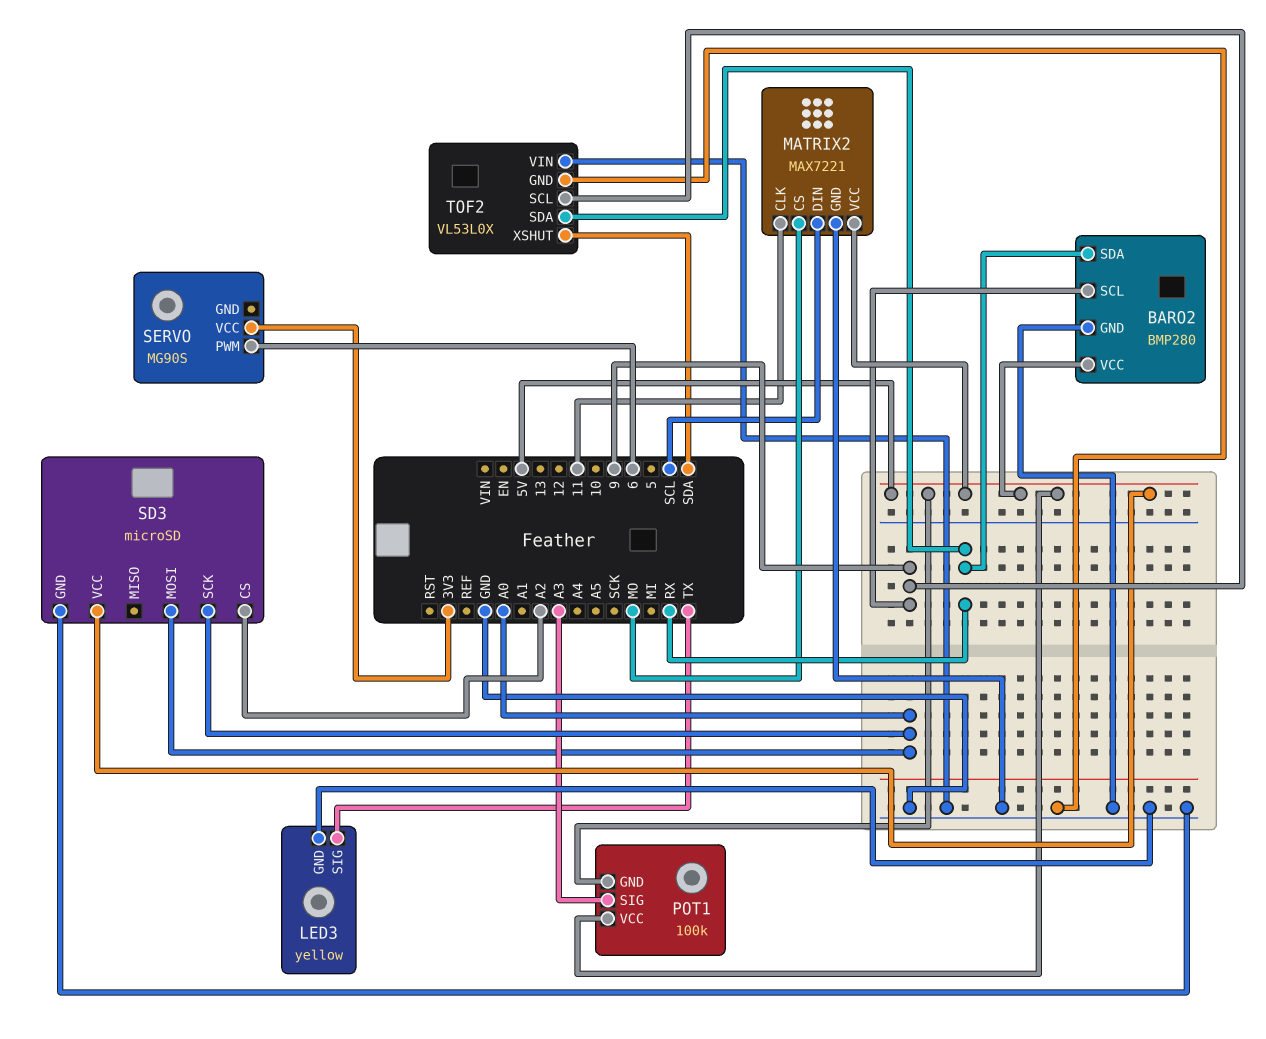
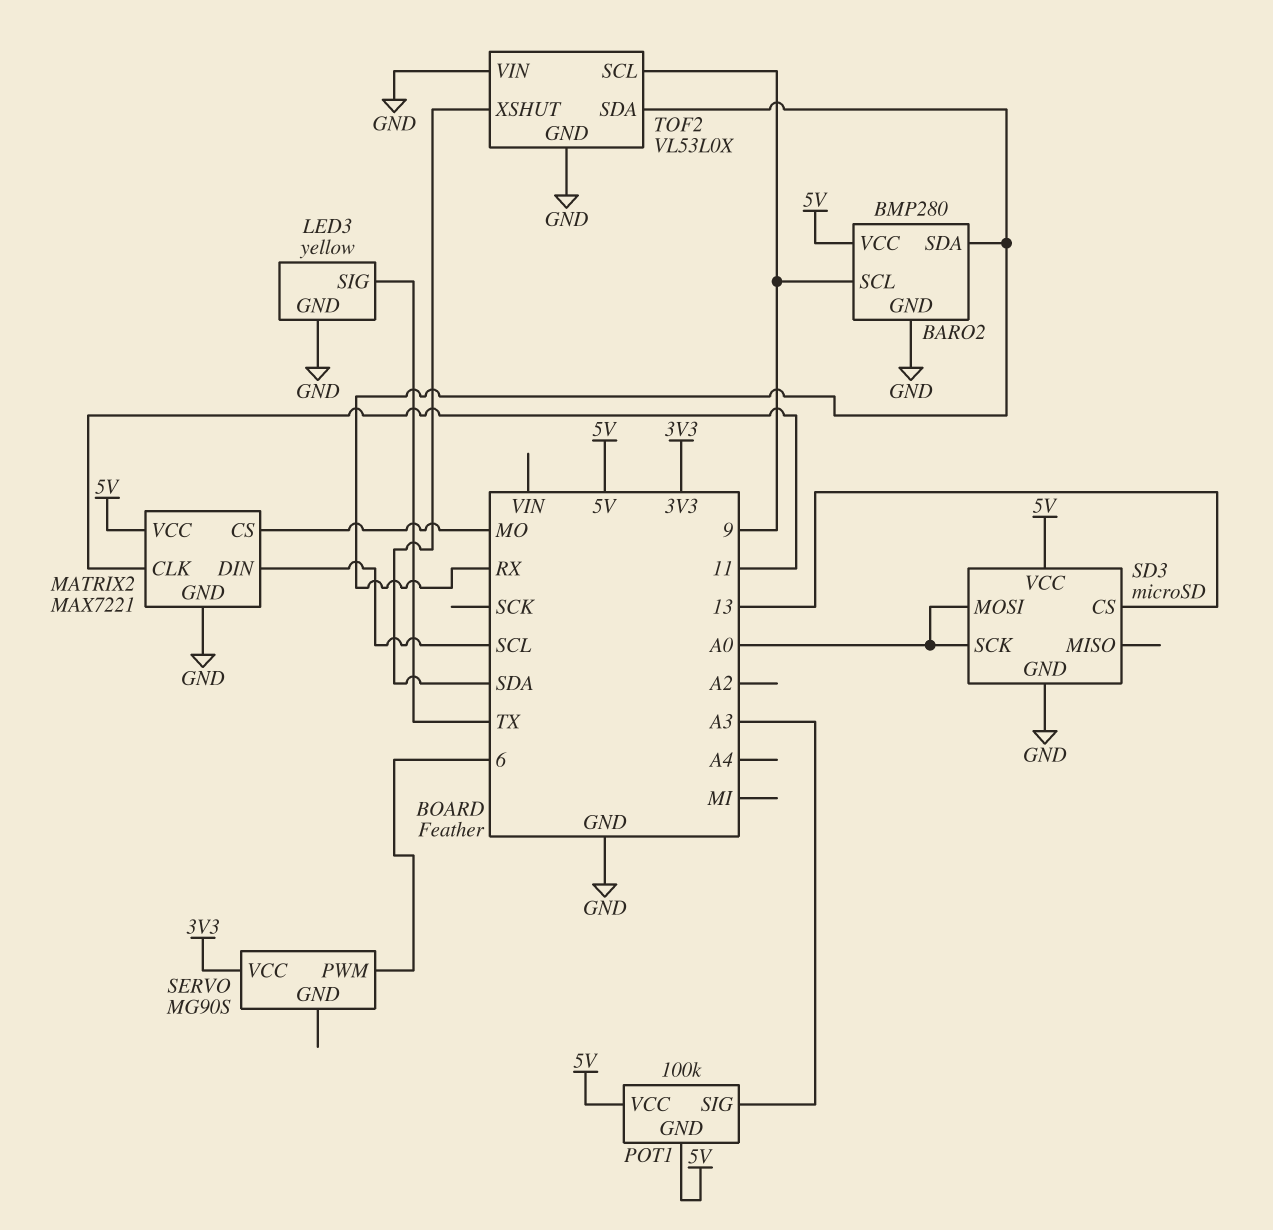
SD3 pin CS: A2 -> 13

